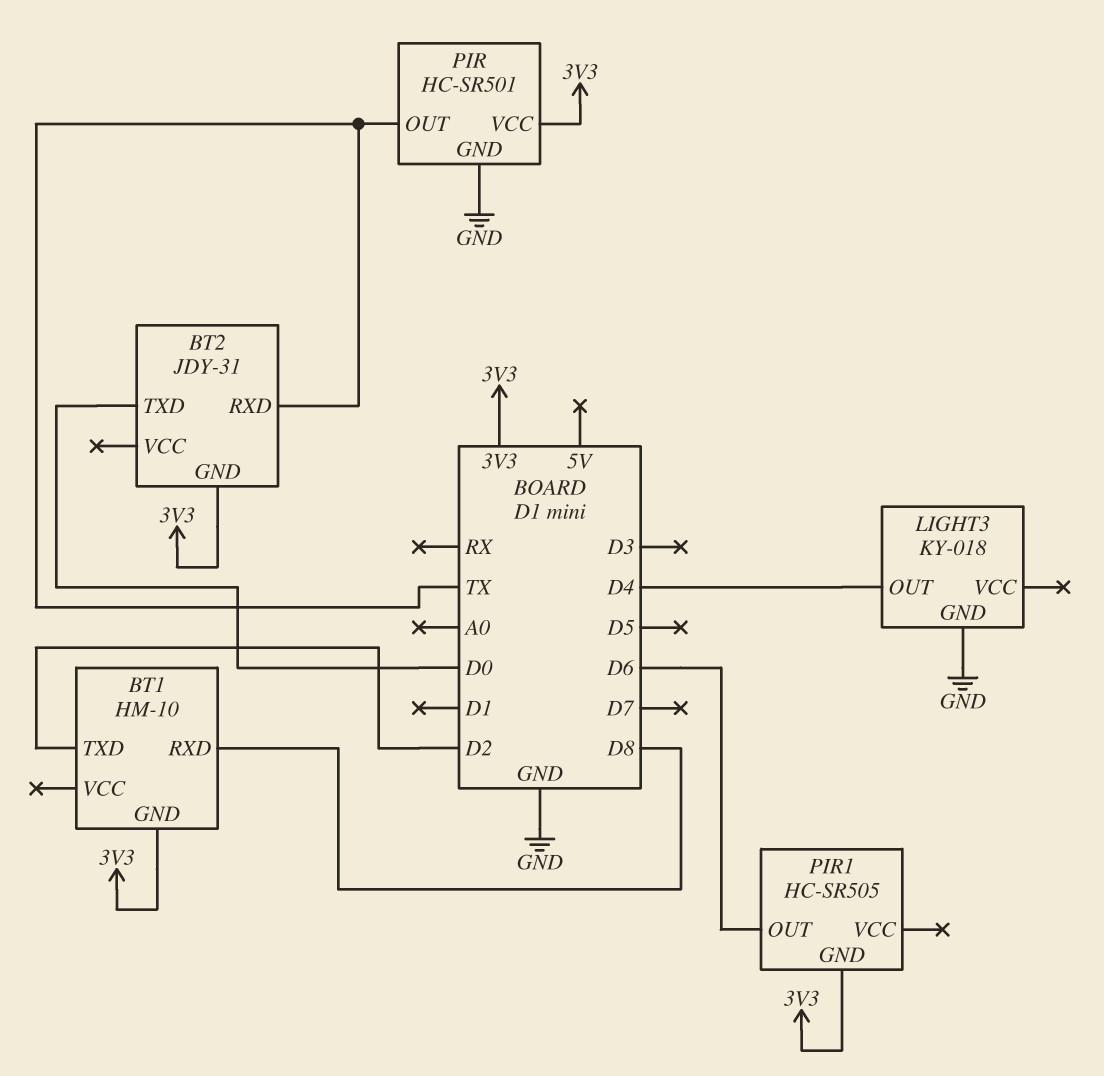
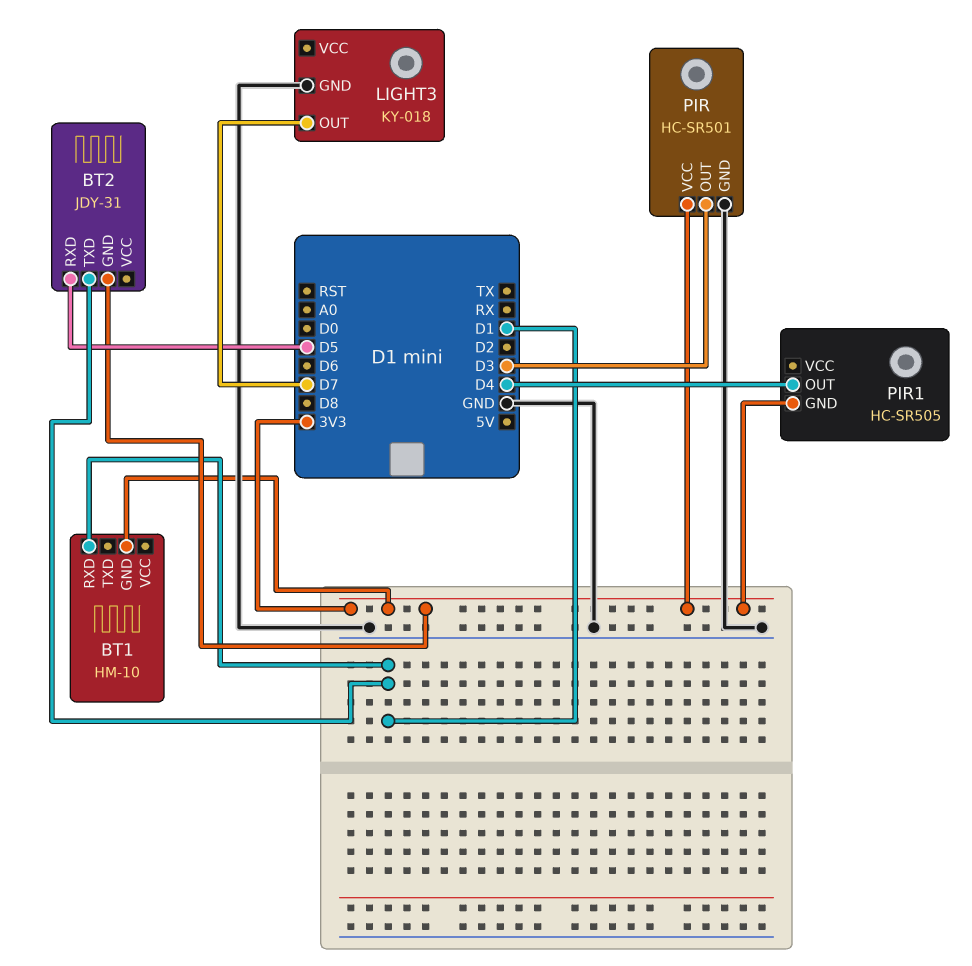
BT1 pin RXD: D8 -> D1
BT1 pin TXD: D2 -> none
BT2 pin RXD: TX -> D5
BT2 pin TXD: D0 -> D1
LIGHT3 pin OUT: D4 -> D7
PIR pin OUT: TX -> D3
PIR1 pin OUT: D6 -> D4

